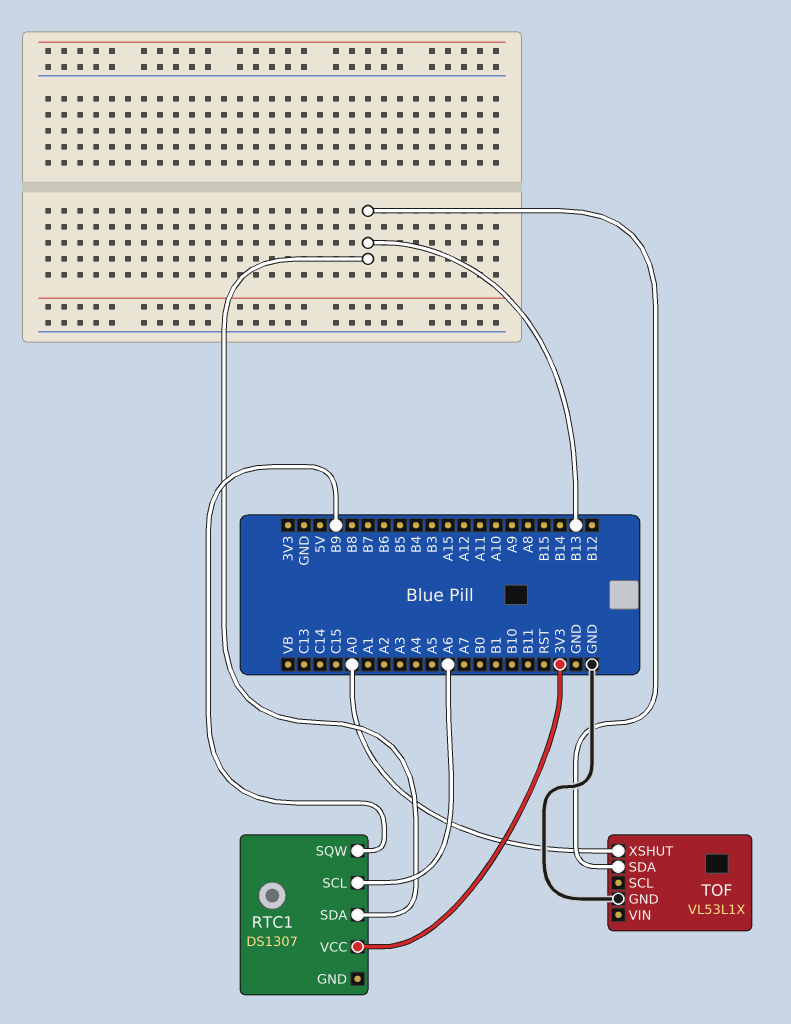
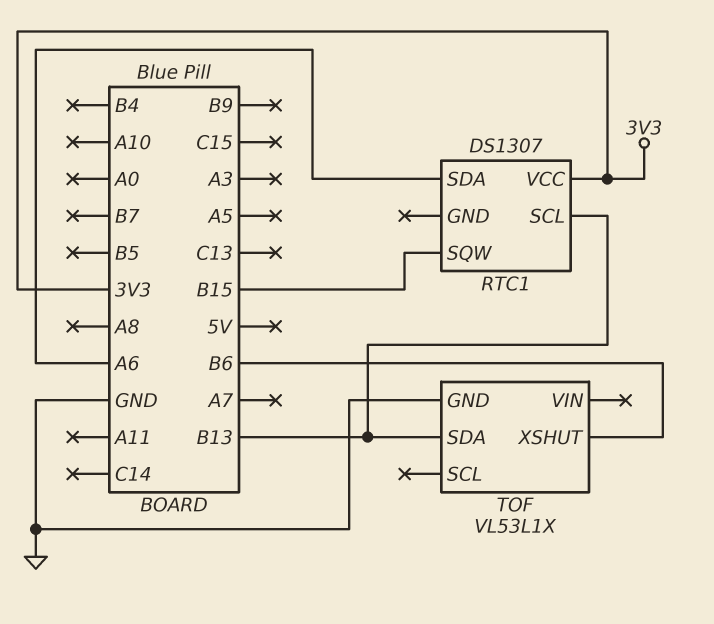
RTC1 pin SCL: A6 -> B13
RTC1 pin SDA: B13 -> A6
RTC1 pin SQW: B9 -> B15
TOF pin XSHUT: A0 -> B6

